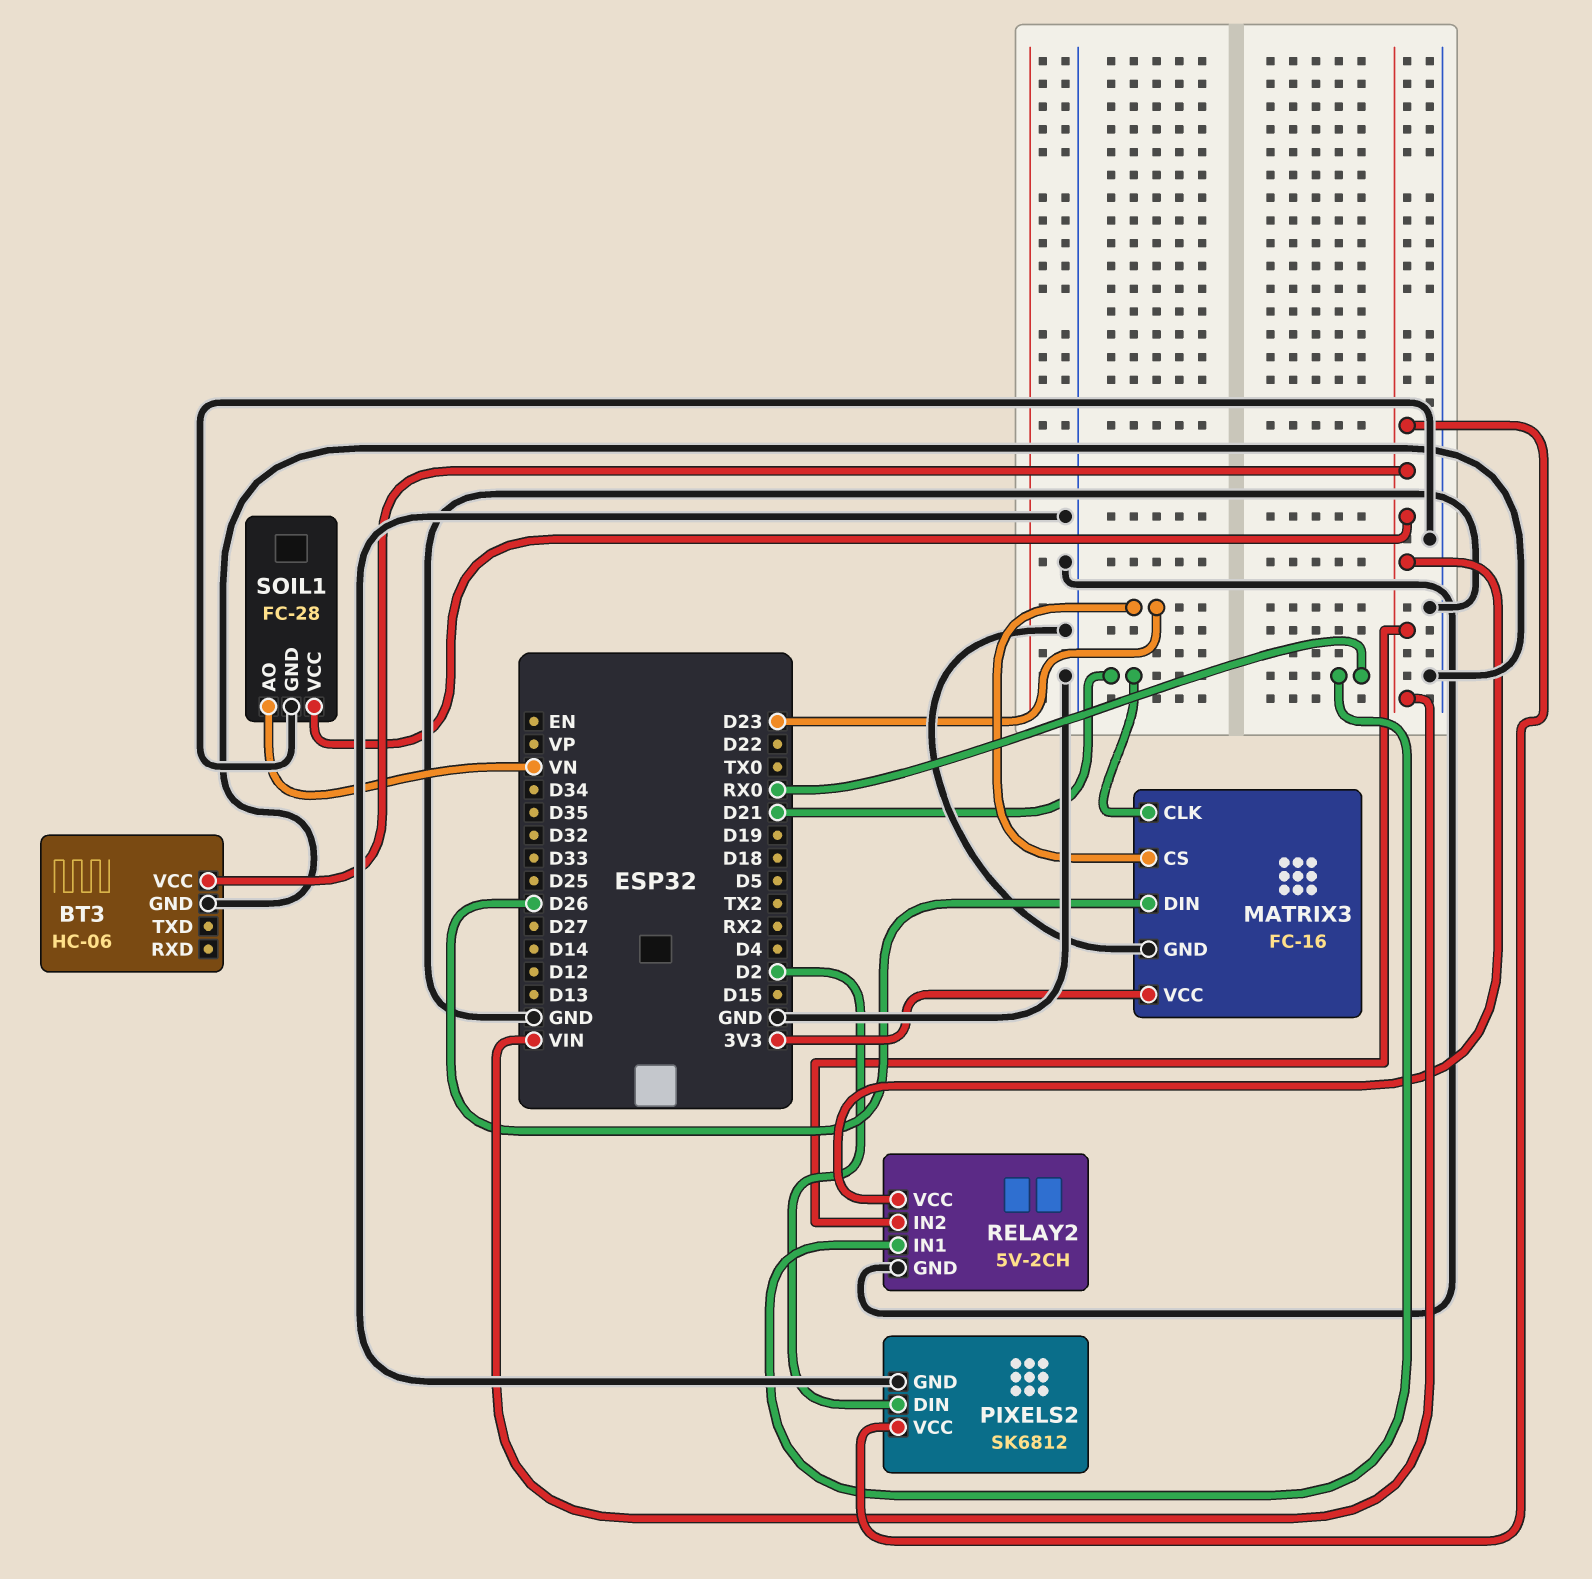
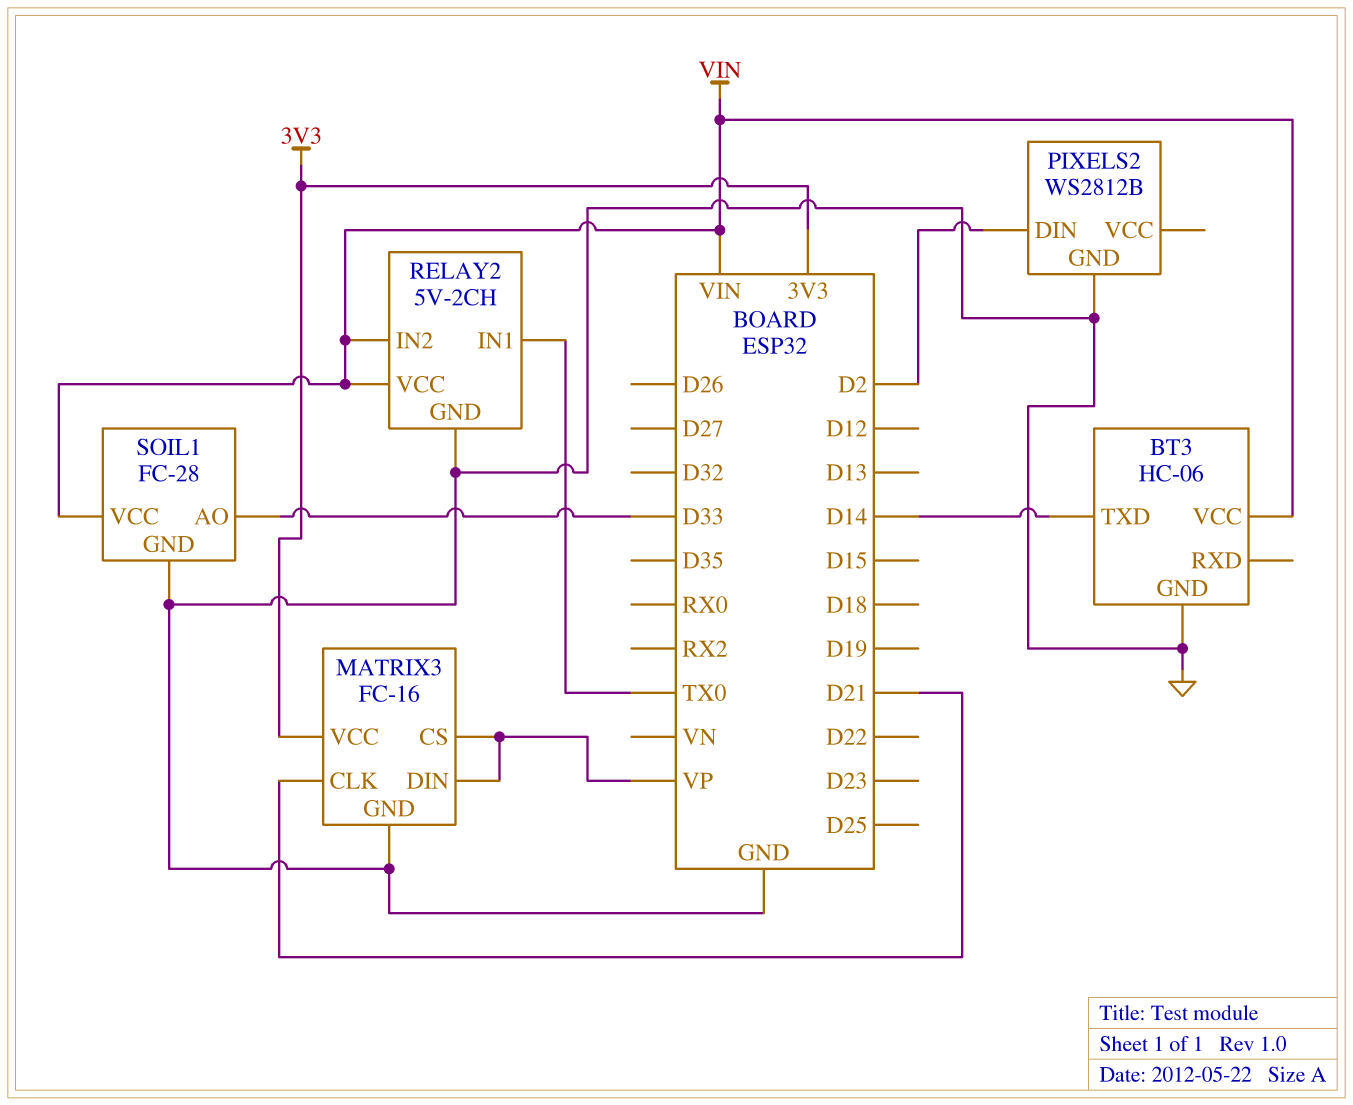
BT3 pin TXD: none -> D14
MATRIX3 pin CS: D23 -> VP
MATRIX3 pin DIN: D26 -> VP
PIXELS2: SK6812 -> WS2812B
PIXELS2 pin VCC: VIN -> none
RELAY2 pin IN1: RX0 -> TX0
SOIL1 pin AO: VN -> D33

